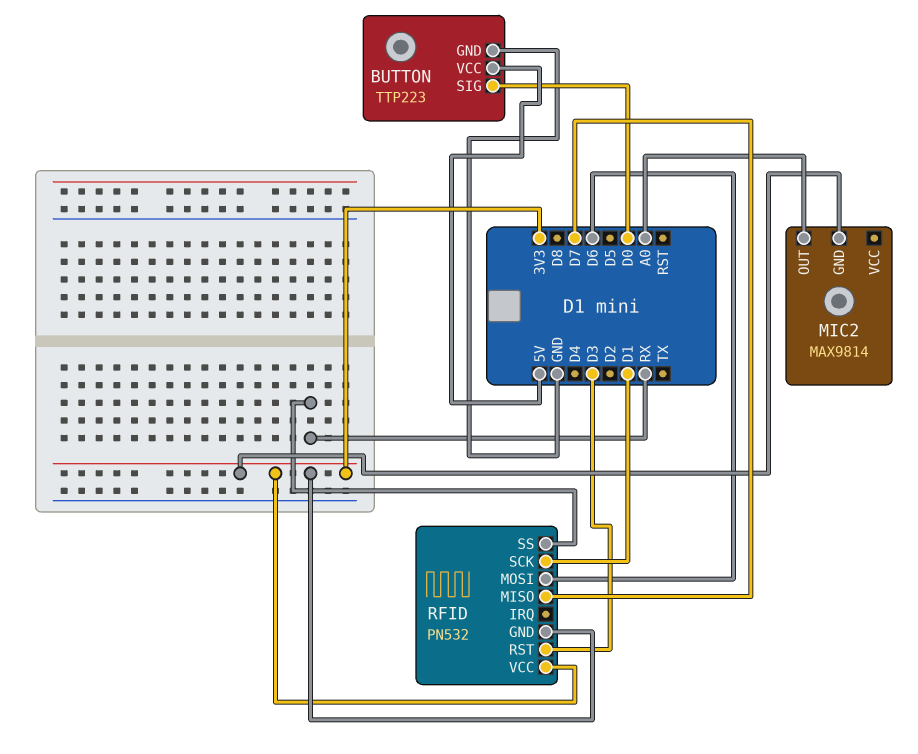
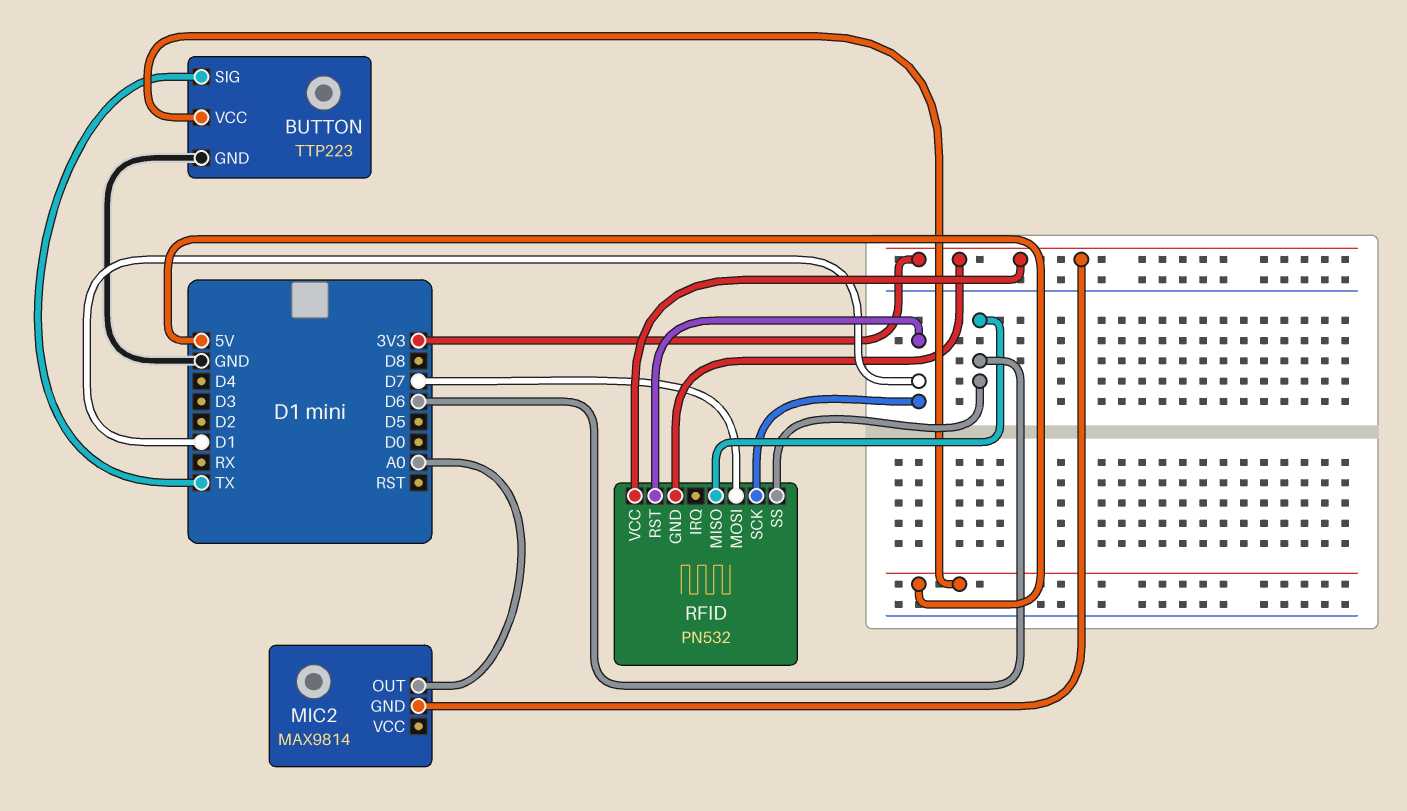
BUTTON pin SIG: D0 -> TX
RFID pin MISO: D7 -> D6
RFID pin MOSI: D6 -> D7
RFID pin RST: D3 -> D1
RFID pin SS: RX -> D6

